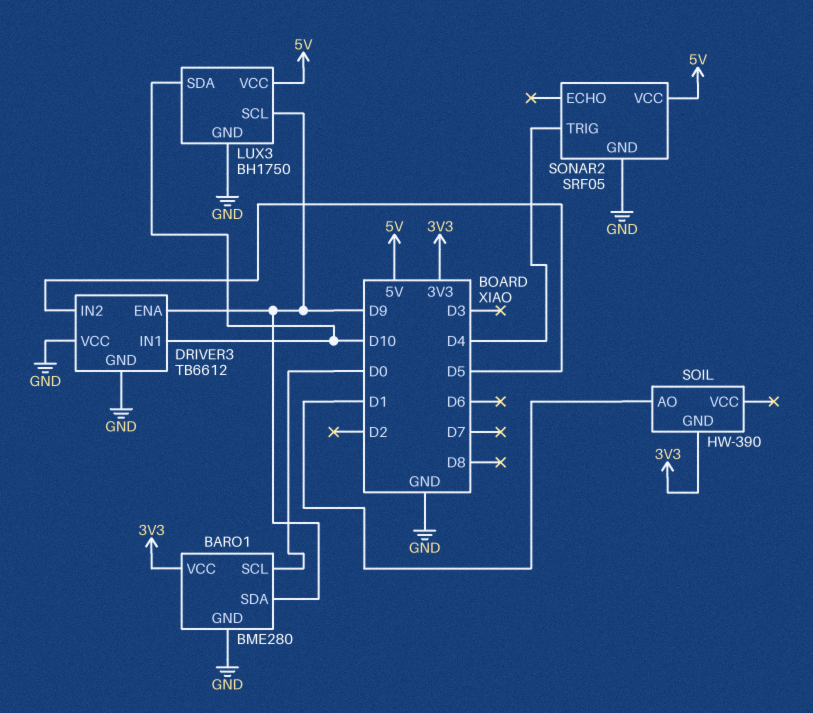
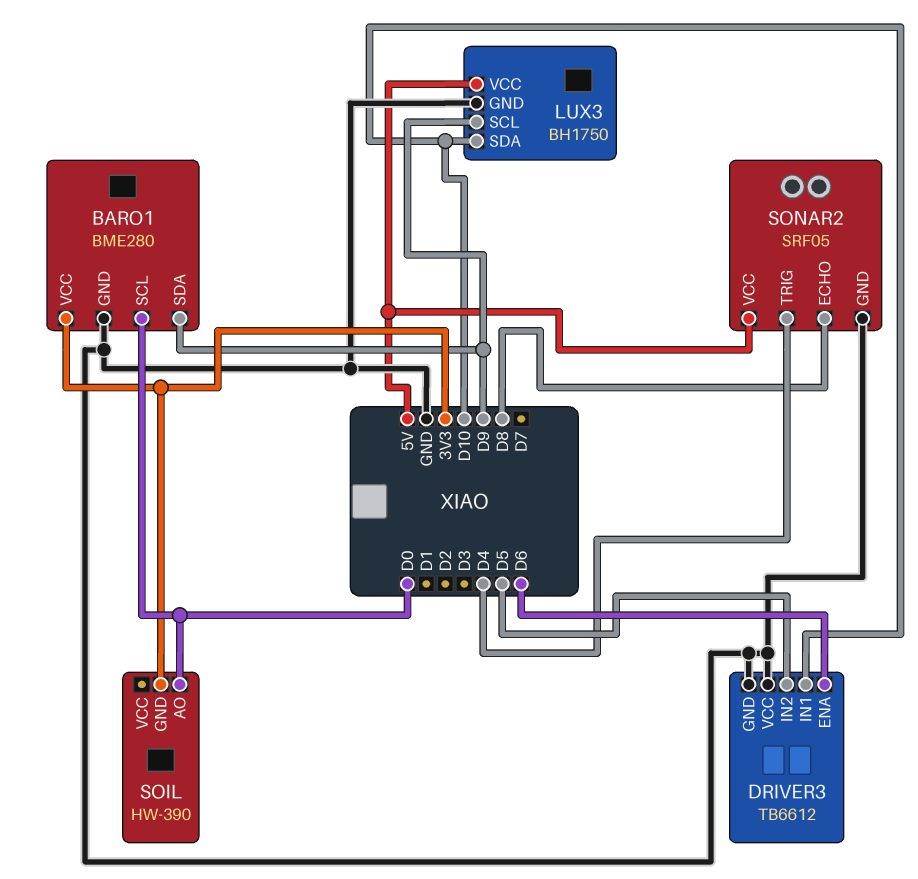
DRIVER3 pin ENA: D9 -> D6
SOIL pin AO: D1 -> D0
SONAR2 pin ECHO: none -> D8

